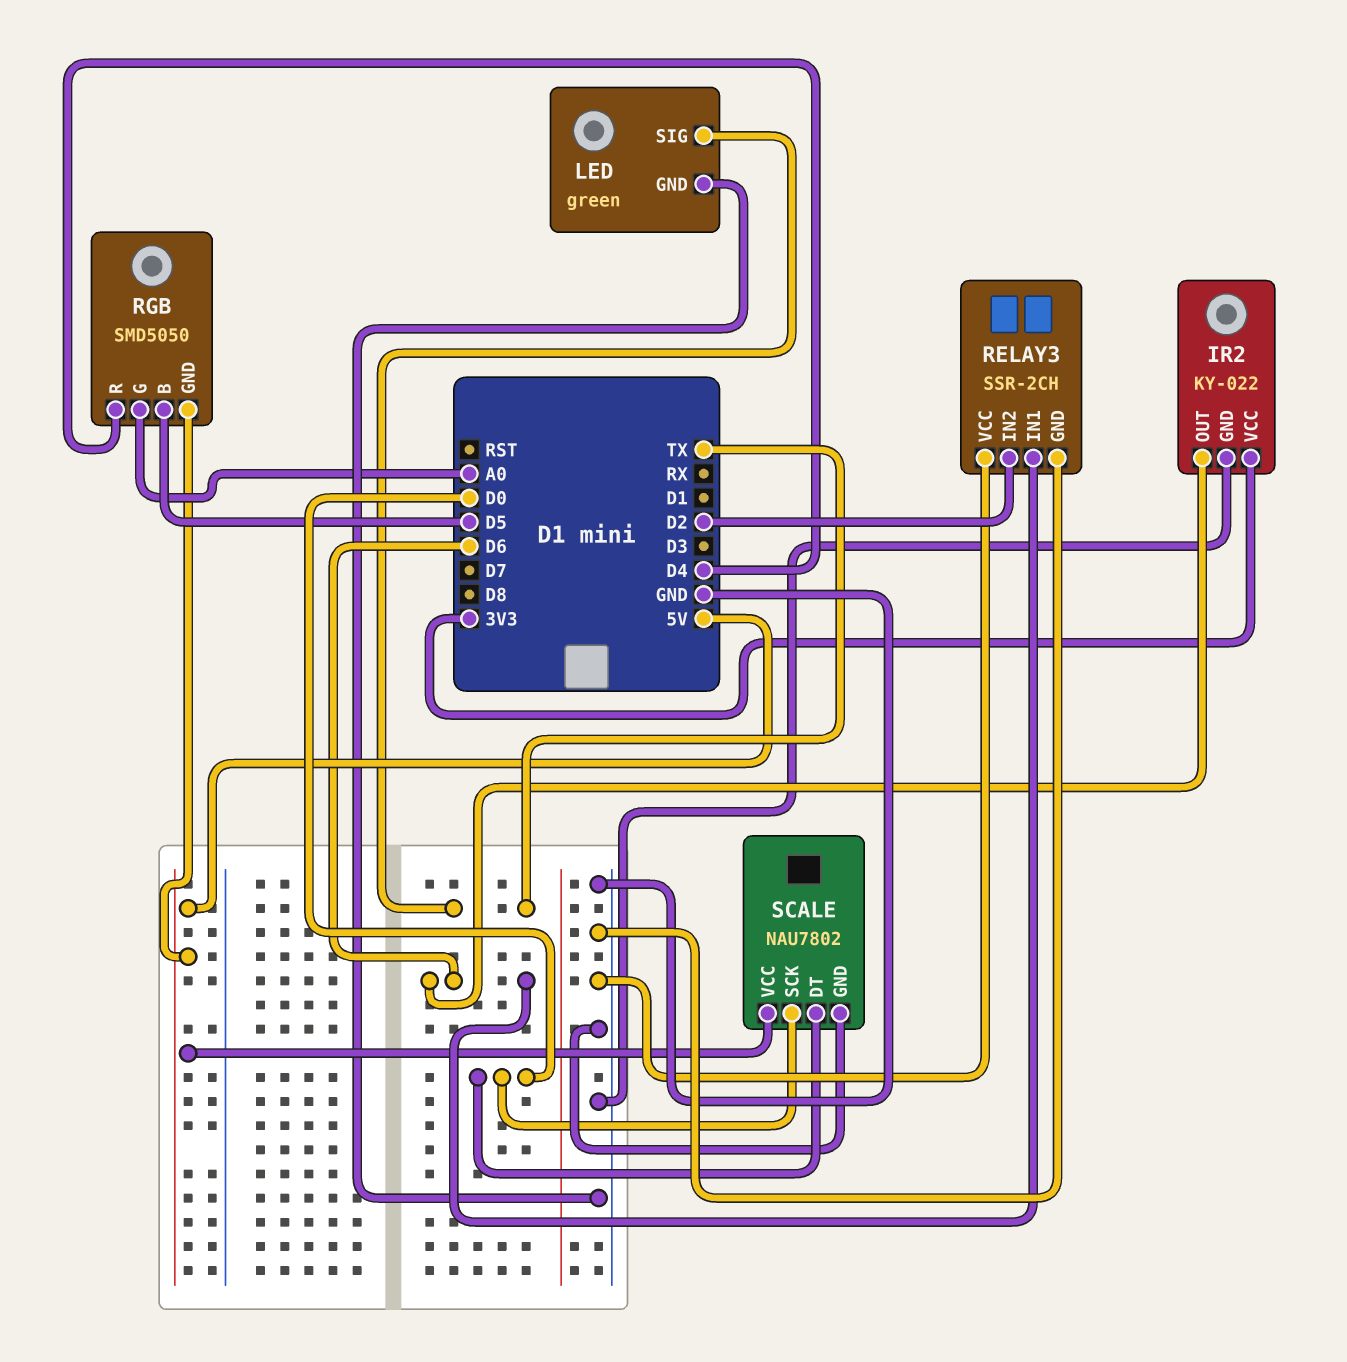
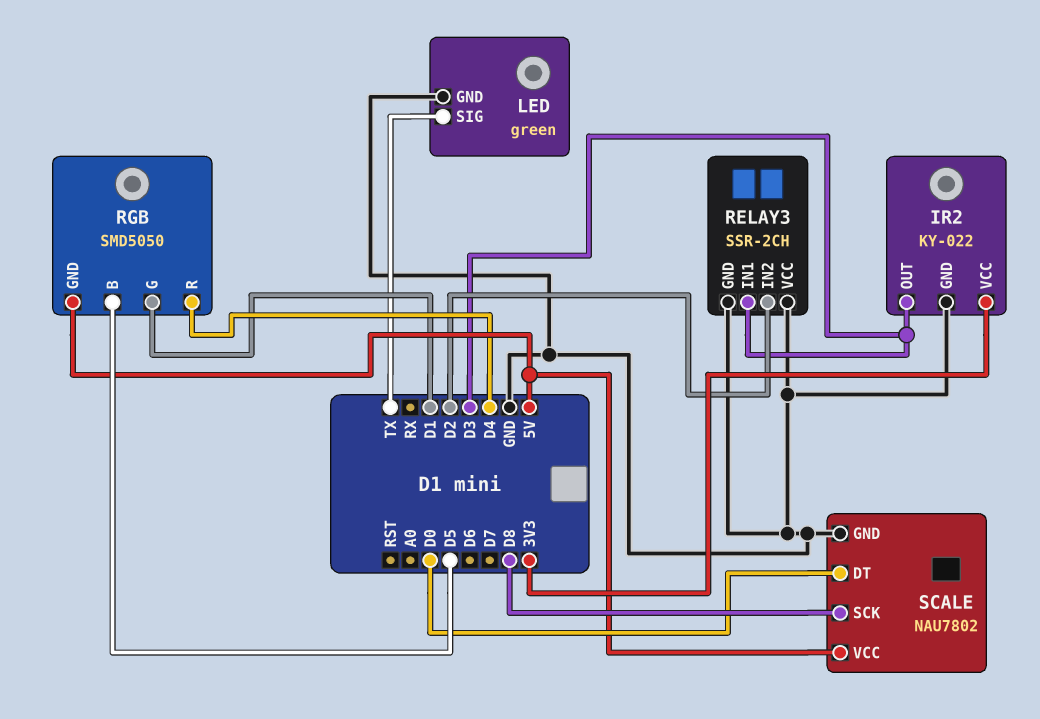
IR2 pin OUT: D6 -> D3
RELAY3 pin IN1: D6 -> D3
RGB pin G: A0 -> D1
SCALE pin SCK: D0 -> D8

